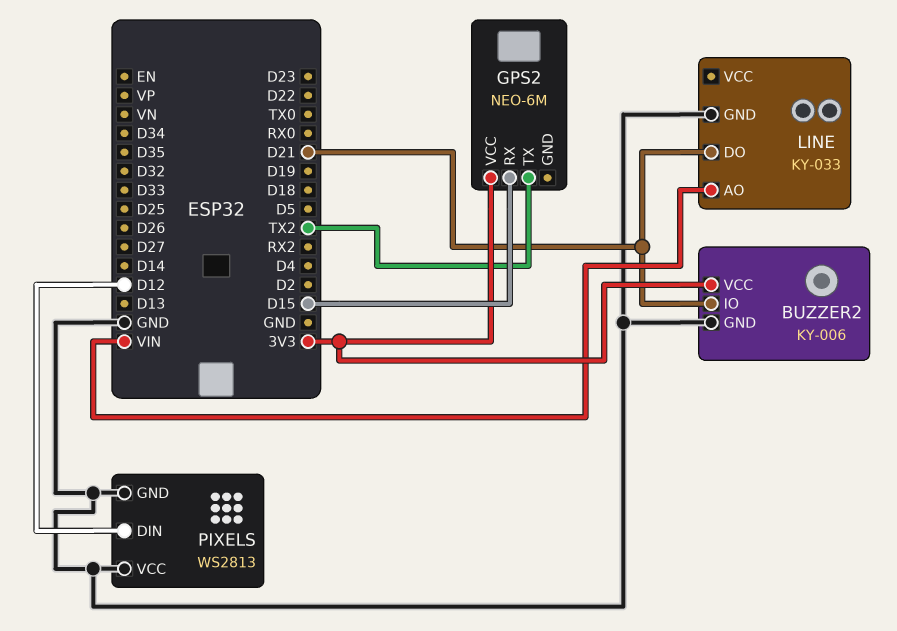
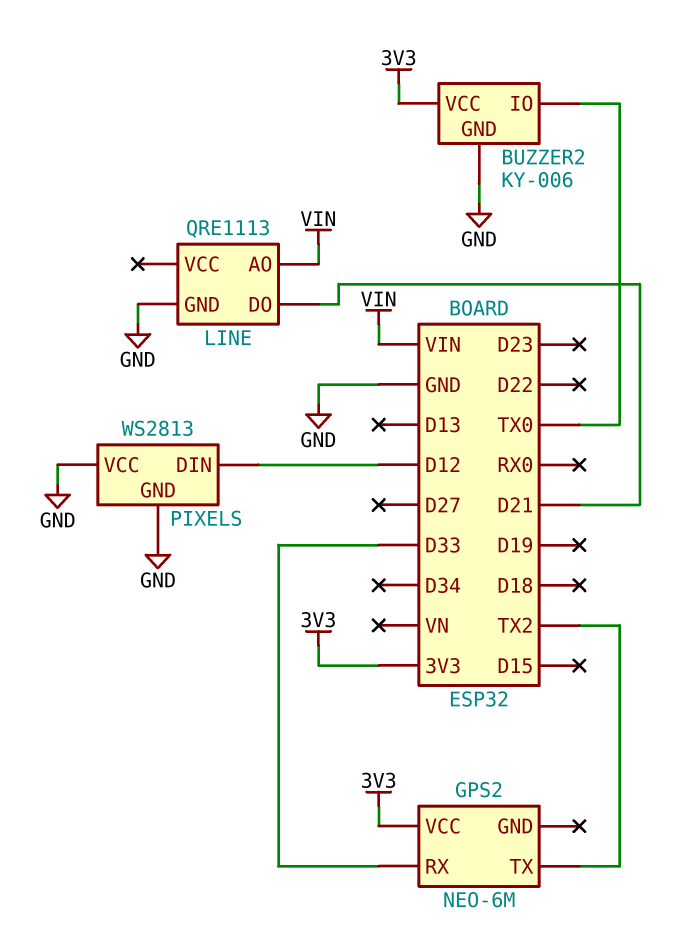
BUZZER2 pin IO: D21 -> TX0
GPS2 pin RX: D15 -> D33
LINE: KY-033 -> QRE1113

